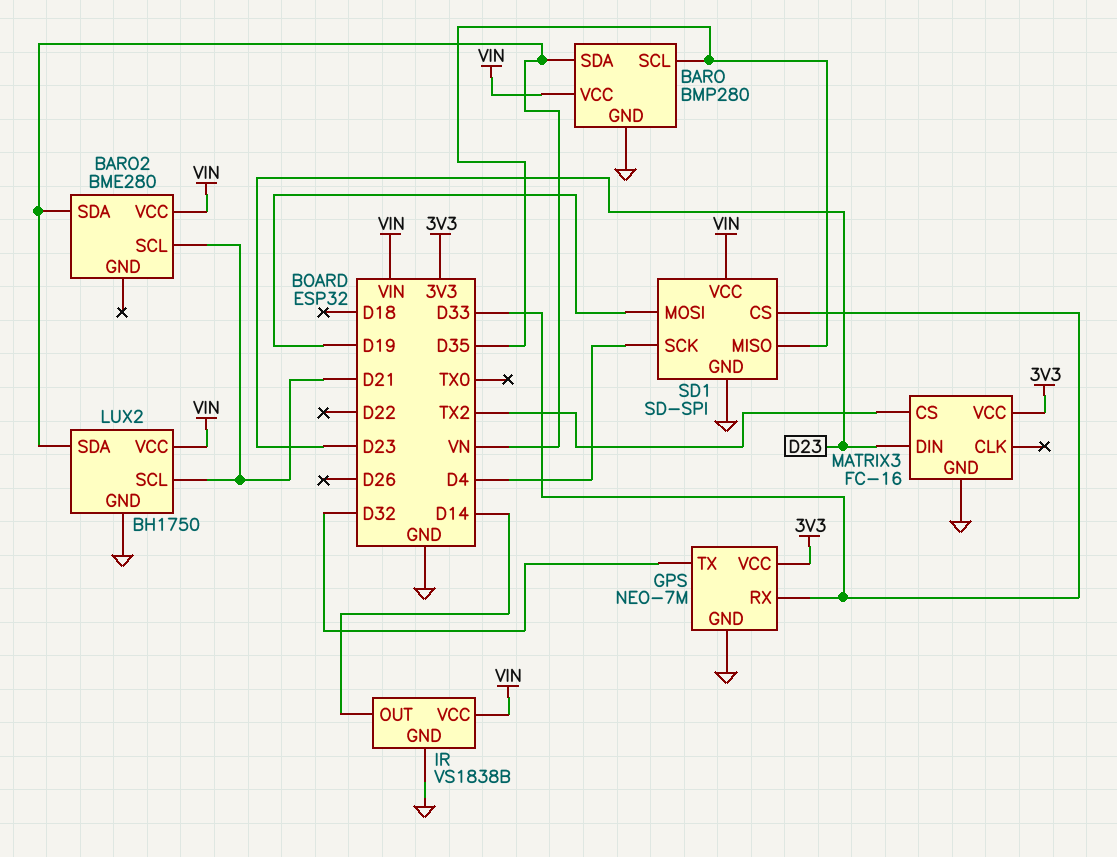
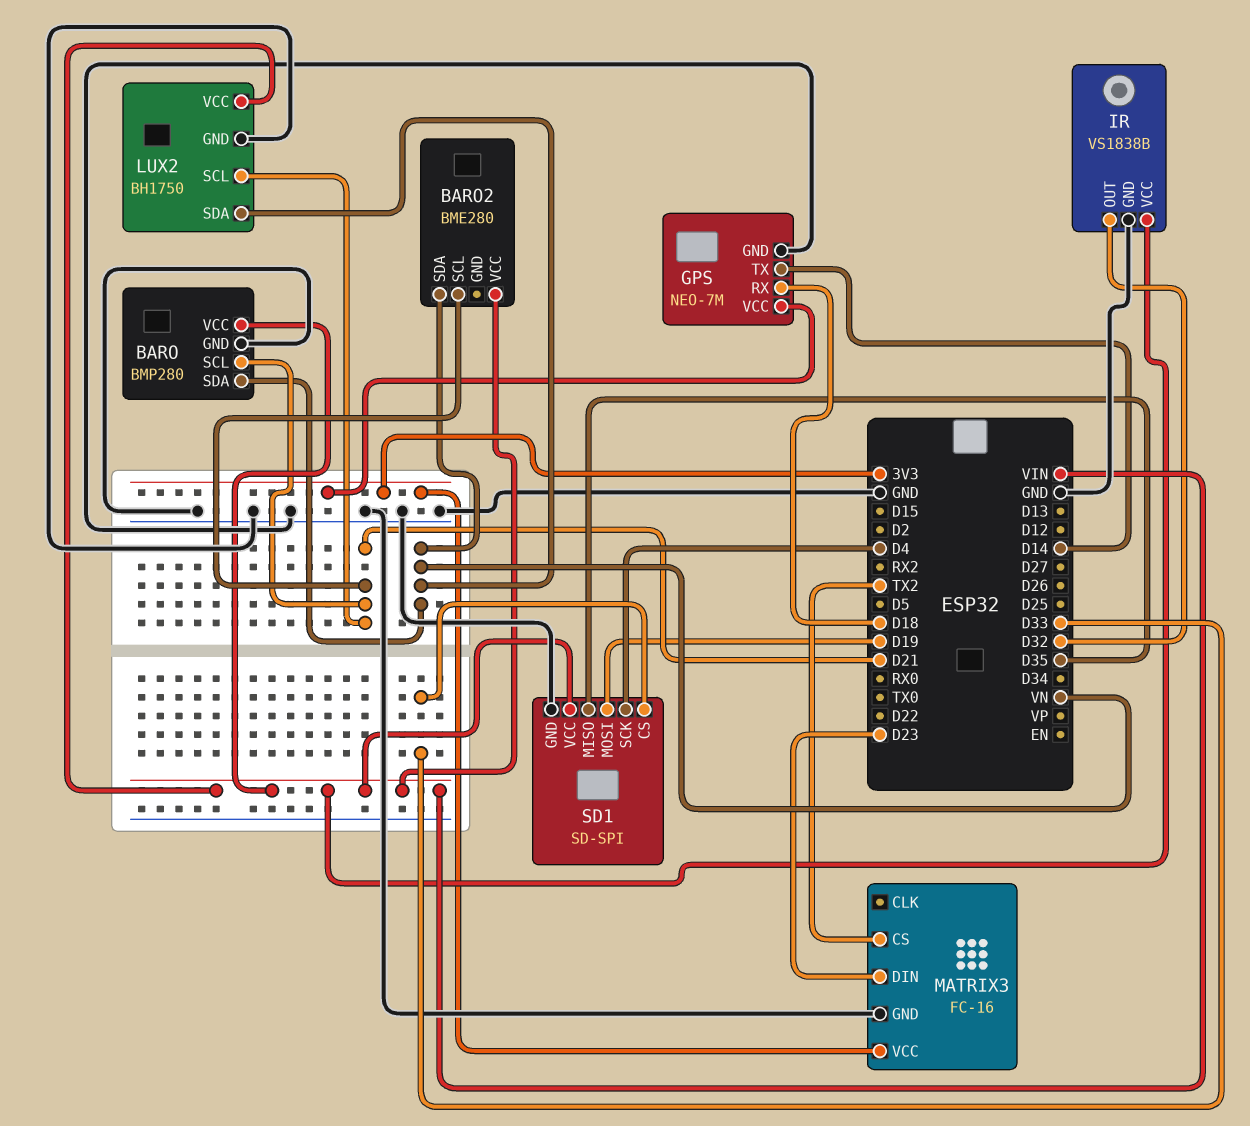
BARO pin SCL: D35 -> D21
GPS pin RX: D33 -> D18
GPS pin TX: D32 -> D14
IR pin OUT: D14 -> D32

